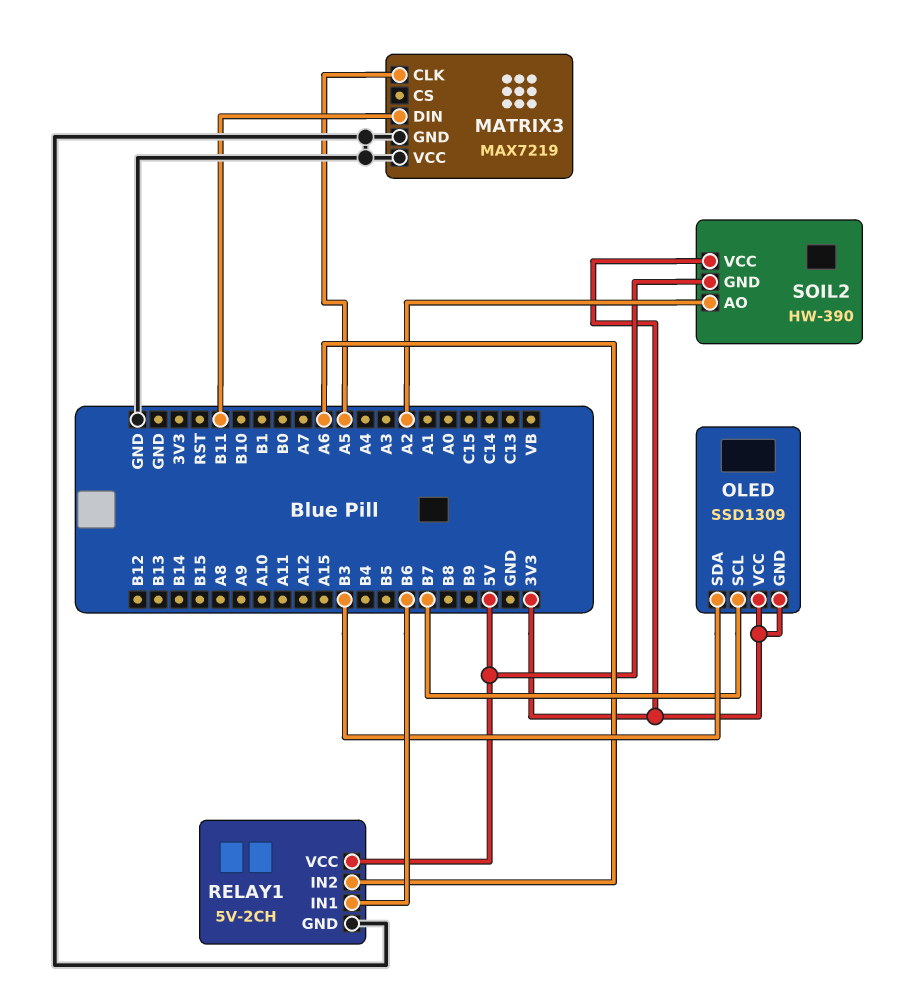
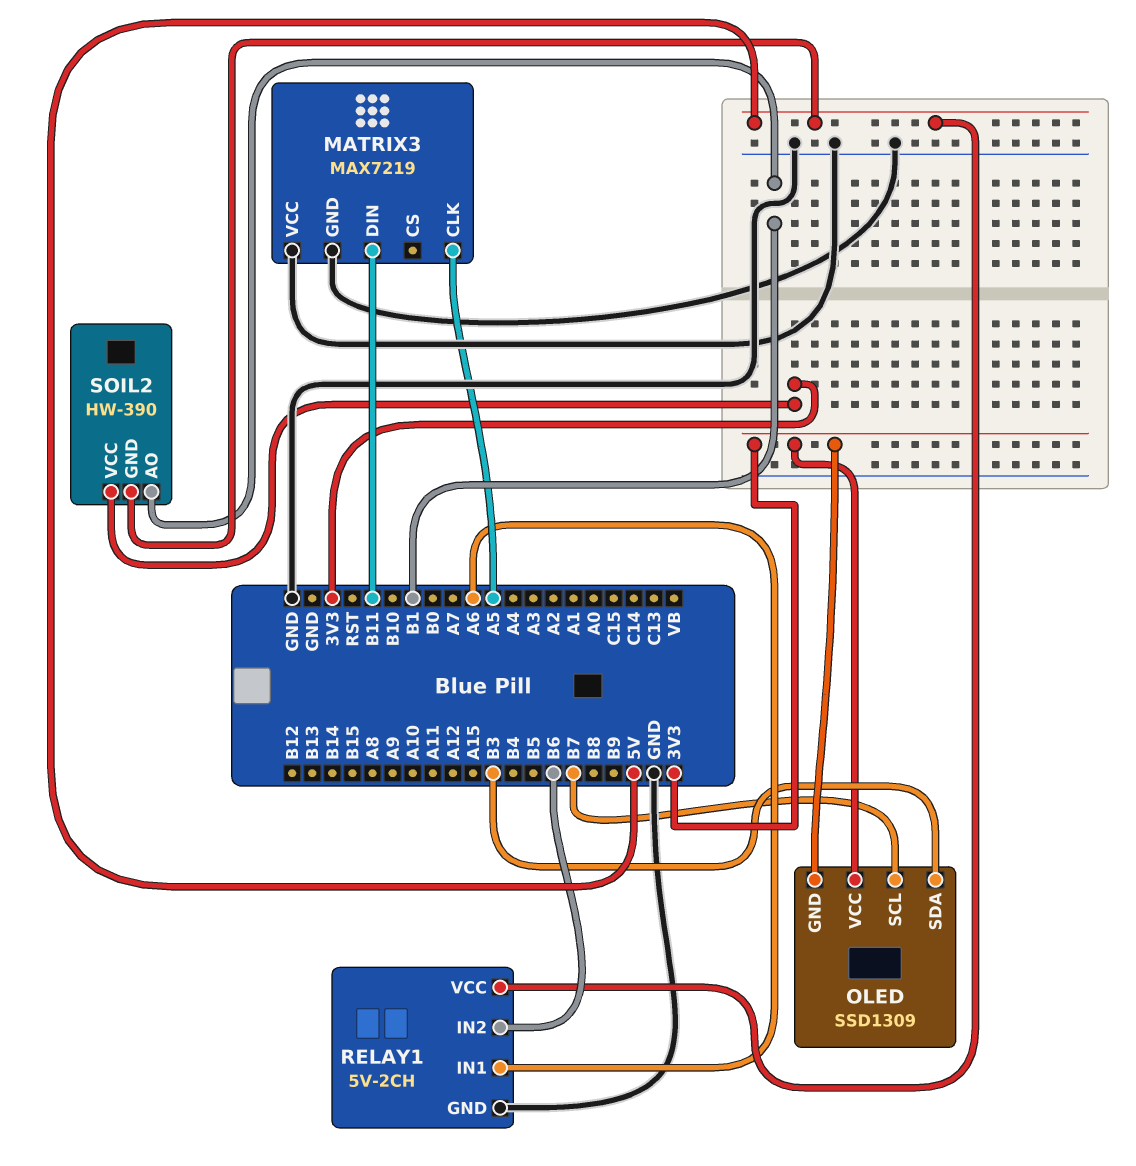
RELAY1 pin IN1: B6 -> A6
RELAY1 pin IN2: A6 -> B6
SOIL2 pin AO: A2 -> B1

